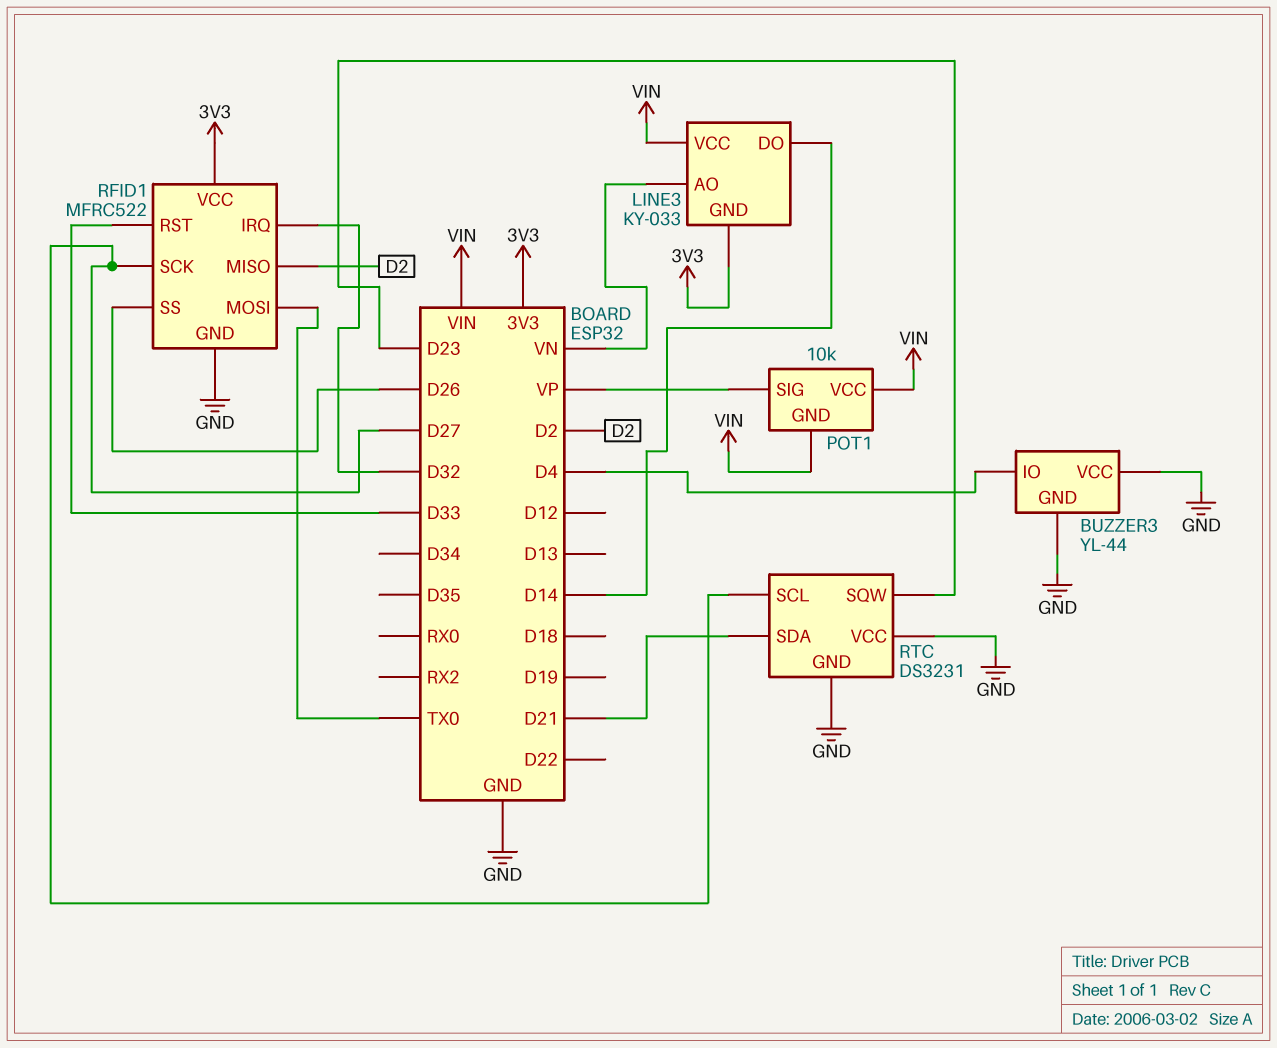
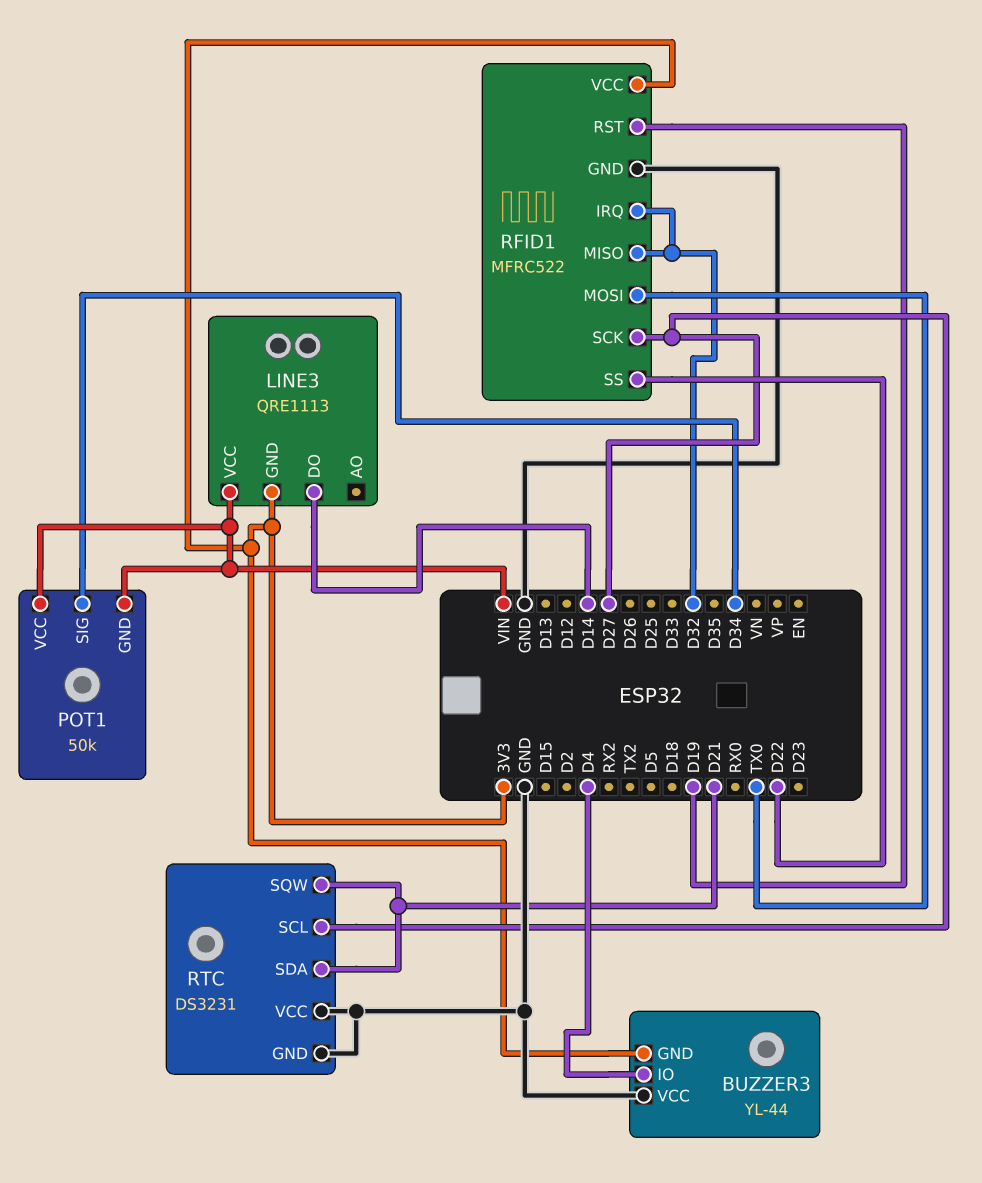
BUZZER3 pin GND: GND -> 3V3
LINE3: KY-033 -> QRE1113
LINE3 pin AO: VN -> none
POT1: 10k -> 50k
POT1 pin SIG: VP -> D34
RFID1 pin MISO: D2 -> D32
RFID1 pin RST: D33 -> D19
RFID1 pin SS: D26 -> D22
RTC pin SQW: D23 -> D21

